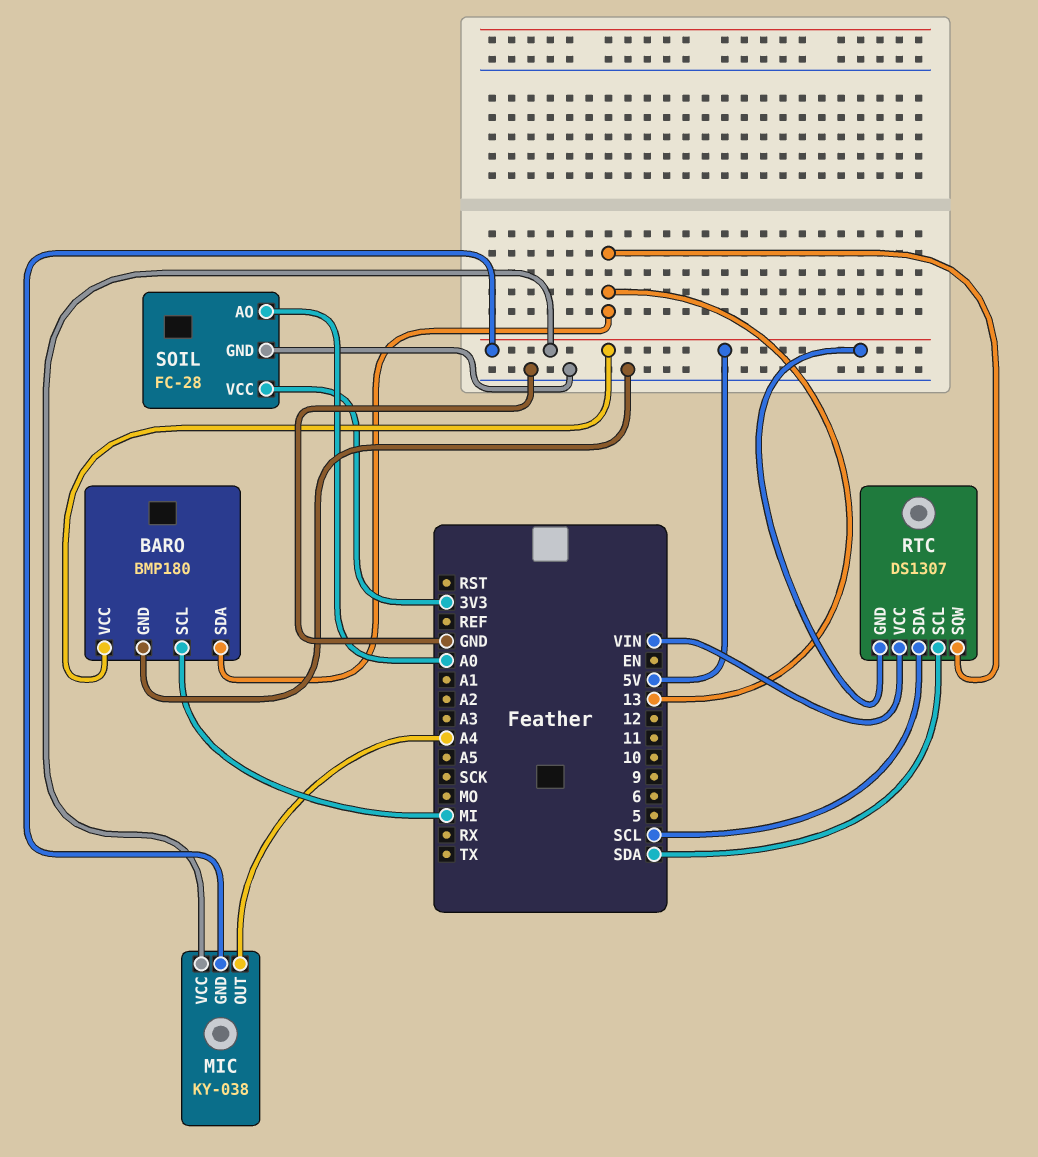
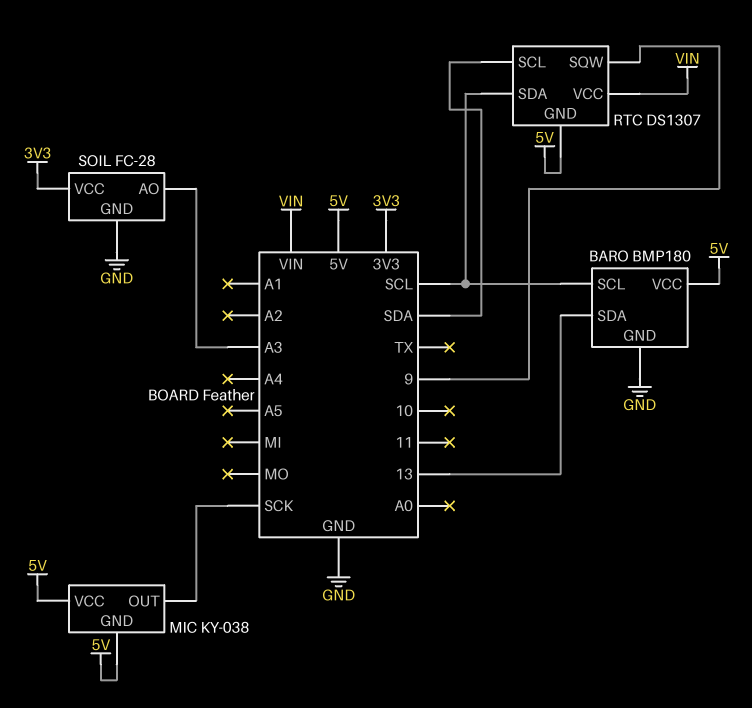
BARO pin SCL: MI -> SCL
MIC pin OUT: A4 -> SCK
RTC pin SQW: 13 -> 9
SOIL pin AO: A0 -> A3

